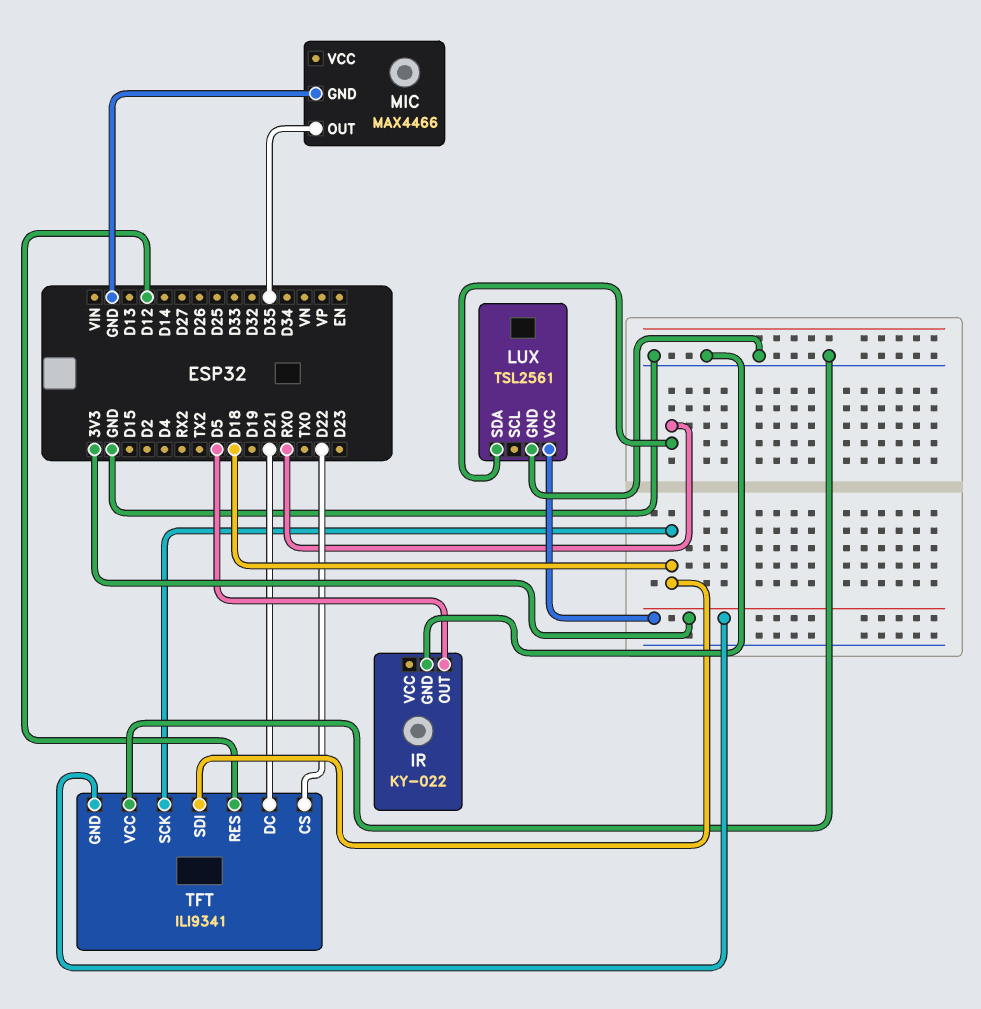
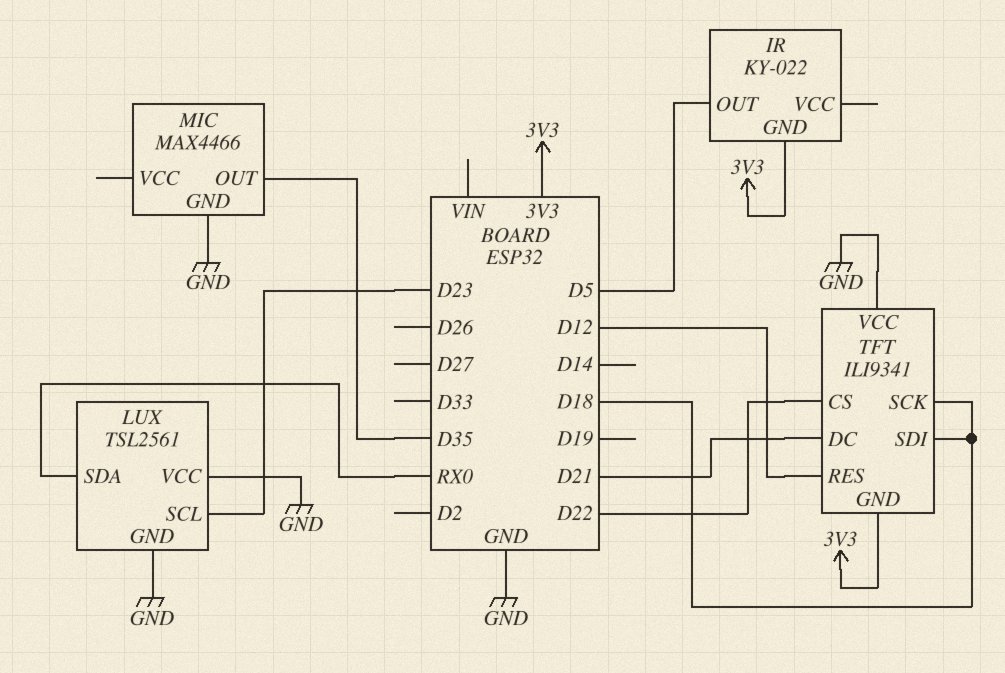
IR pin GND: GND -> 3V3
LUX pin SCL: none -> D23
LUX pin VCC: 3V3 -> GND

